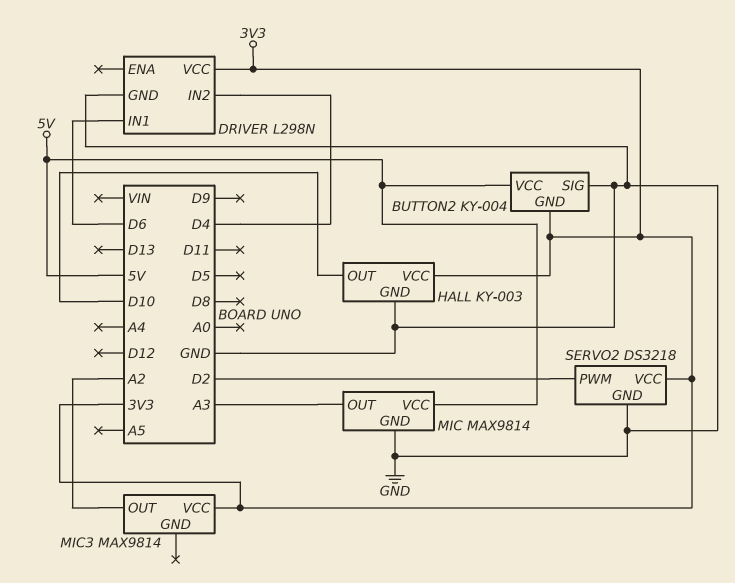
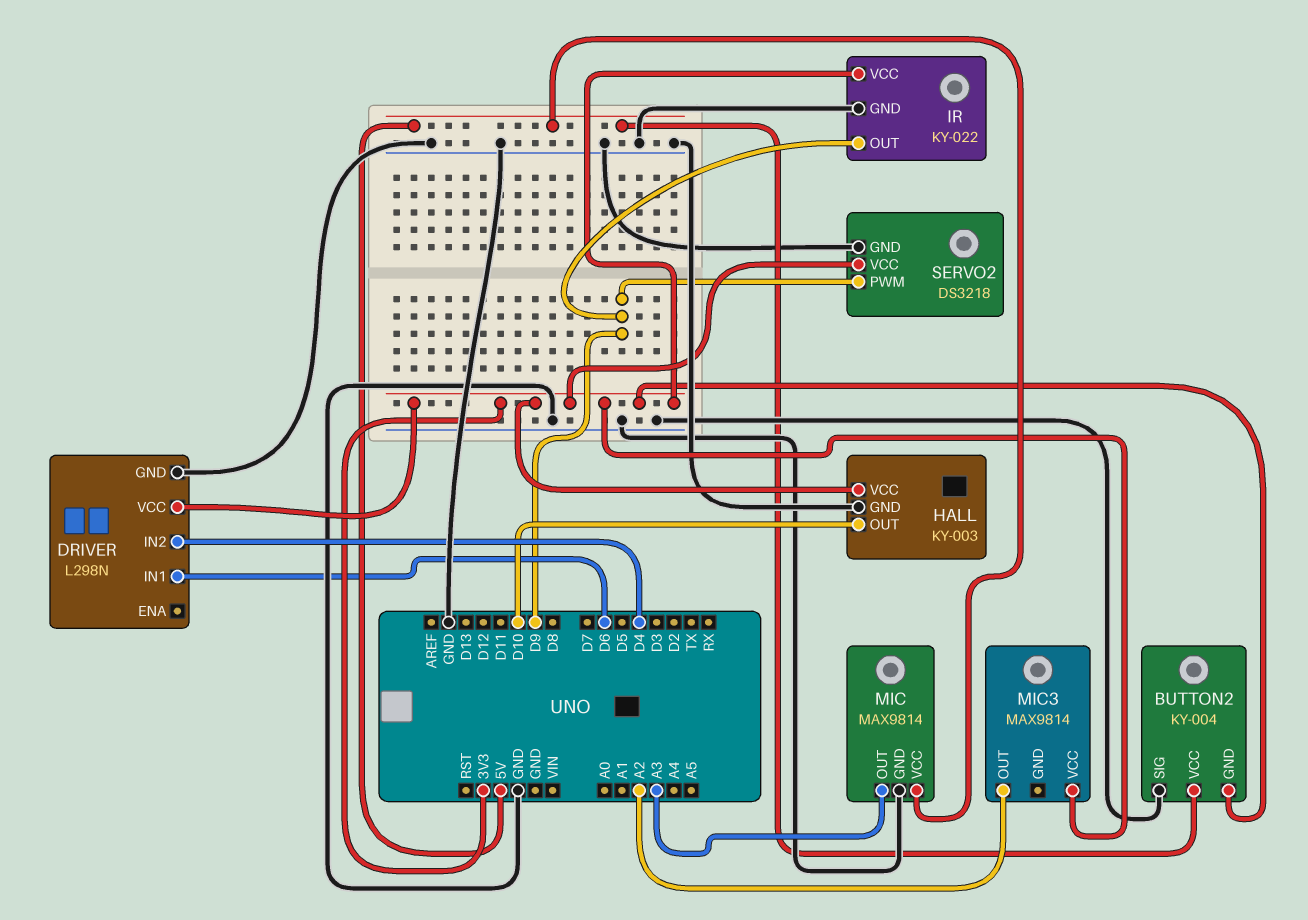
IR: none -> KY-022
IR pin GND: none -> GND
IR pin OUT: none -> D9
IR pin VCC: none -> 3V3
SERVO2 pin PWM: D2 -> D9

